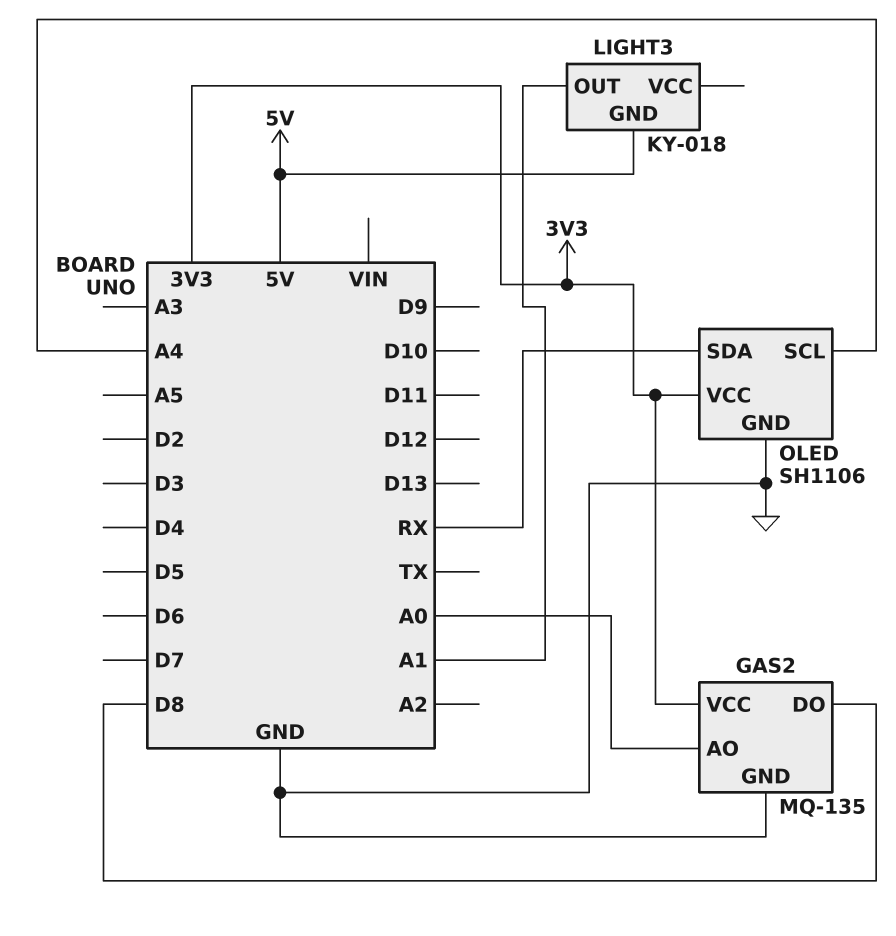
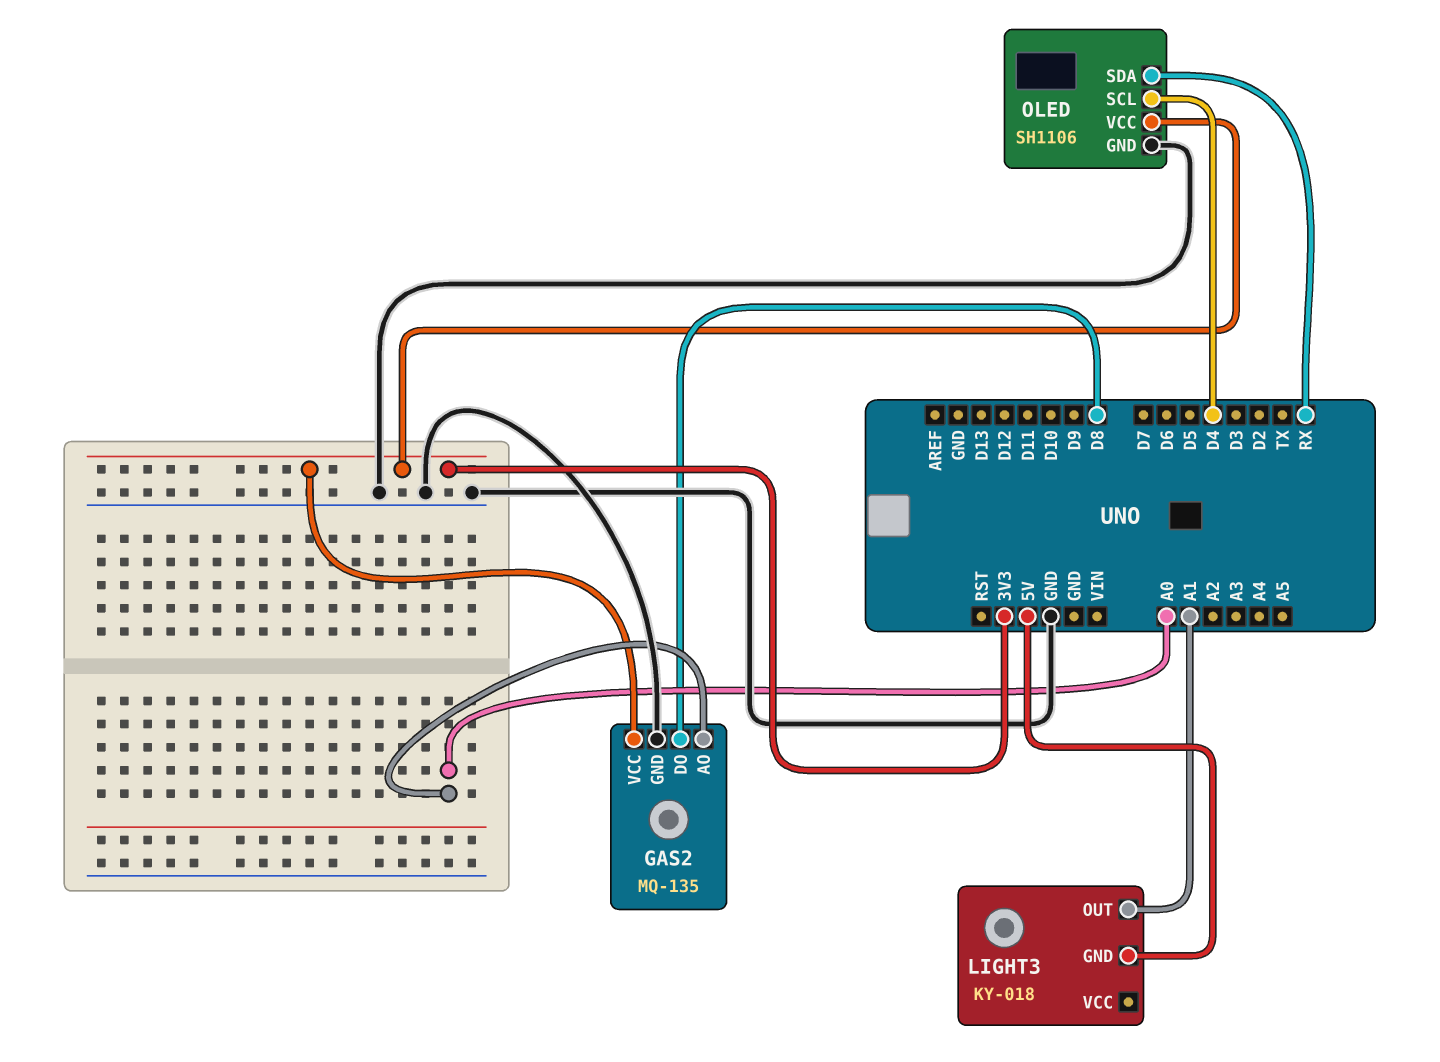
OLED pin SCL: A4 -> D4

